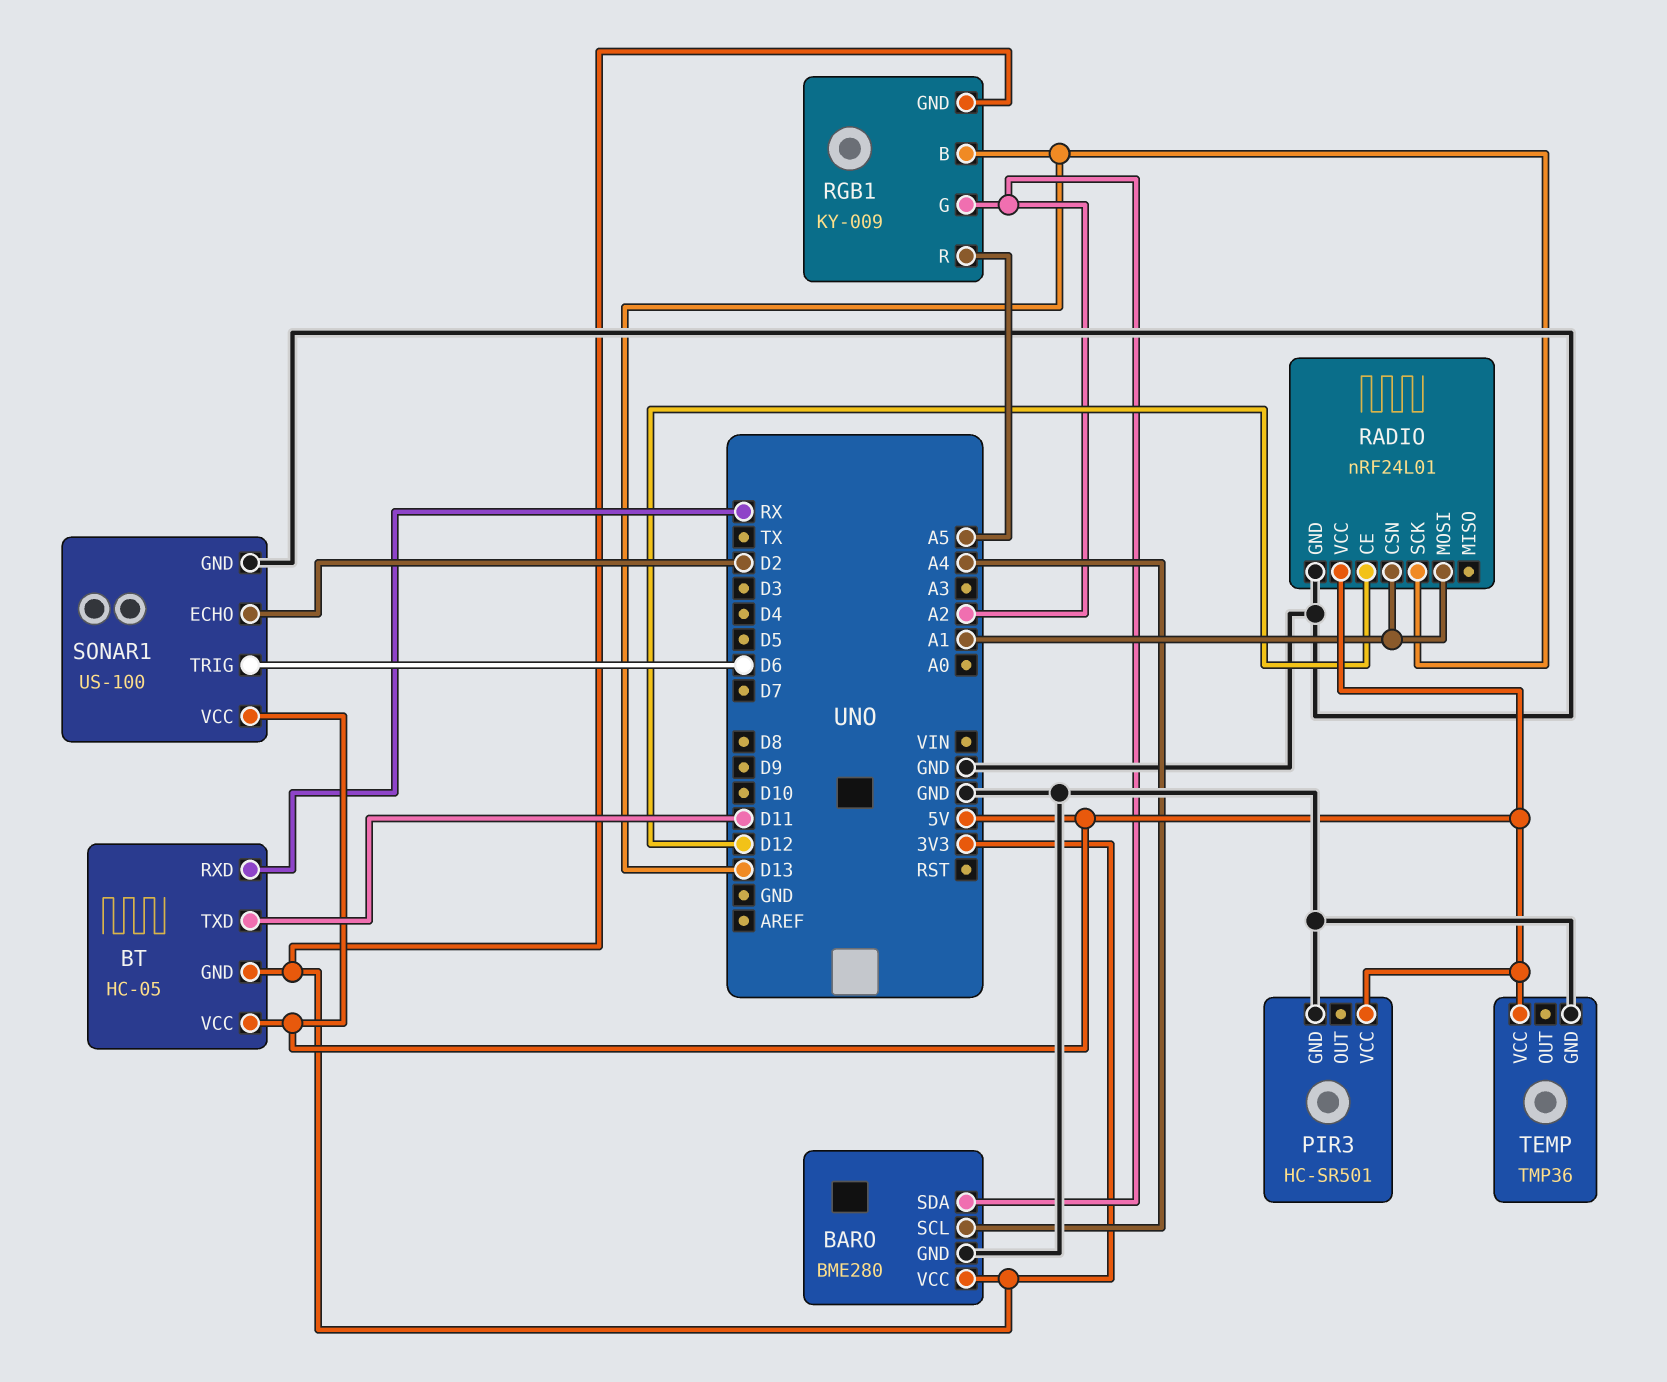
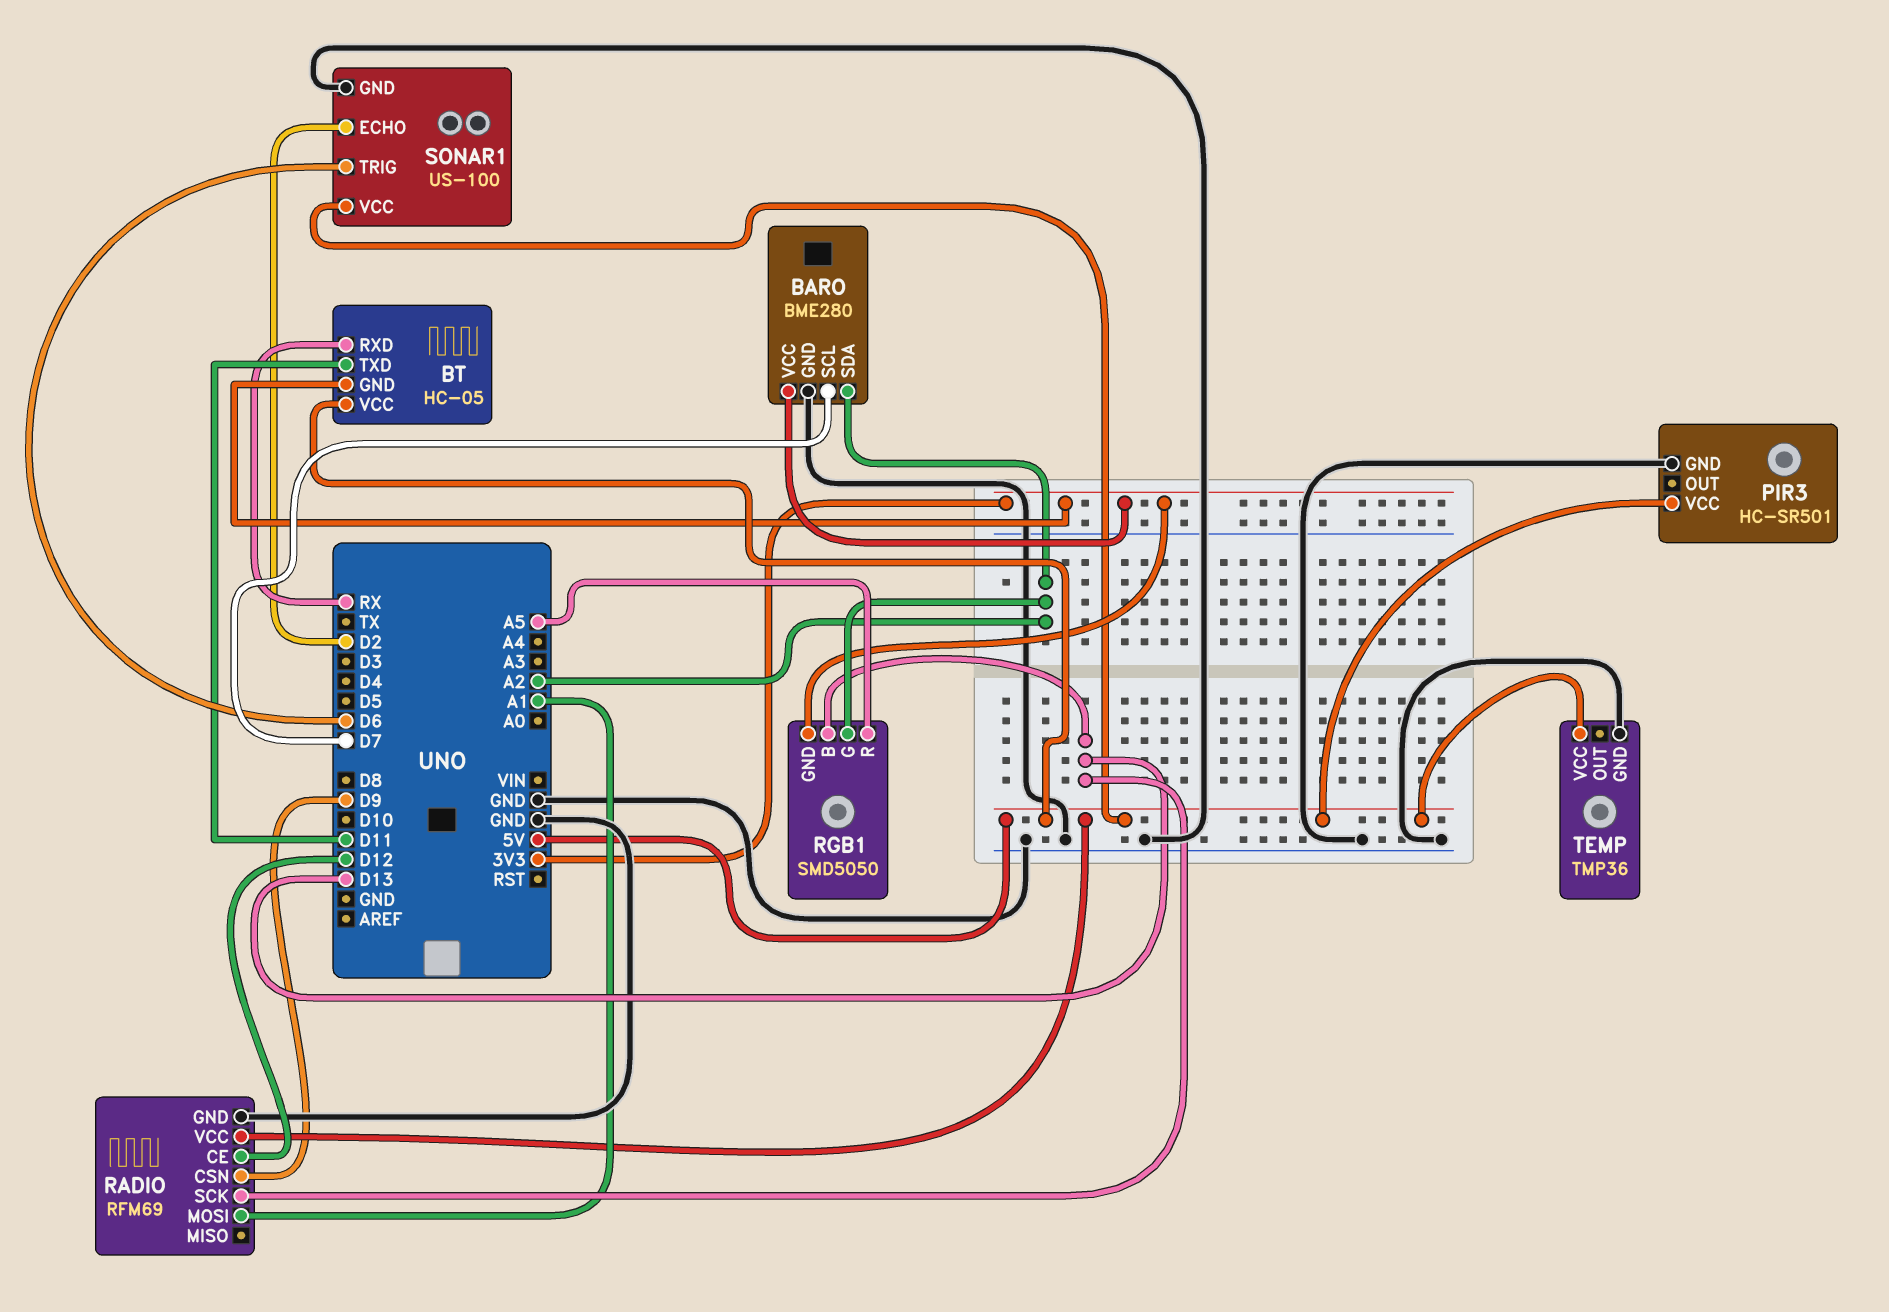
BARO pin SCL: A4 -> D7
RADIO: nRF24L01 -> RFM69
RADIO pin CSN: A1 -> D9
RGB1: KY-009 -> SMD5050

